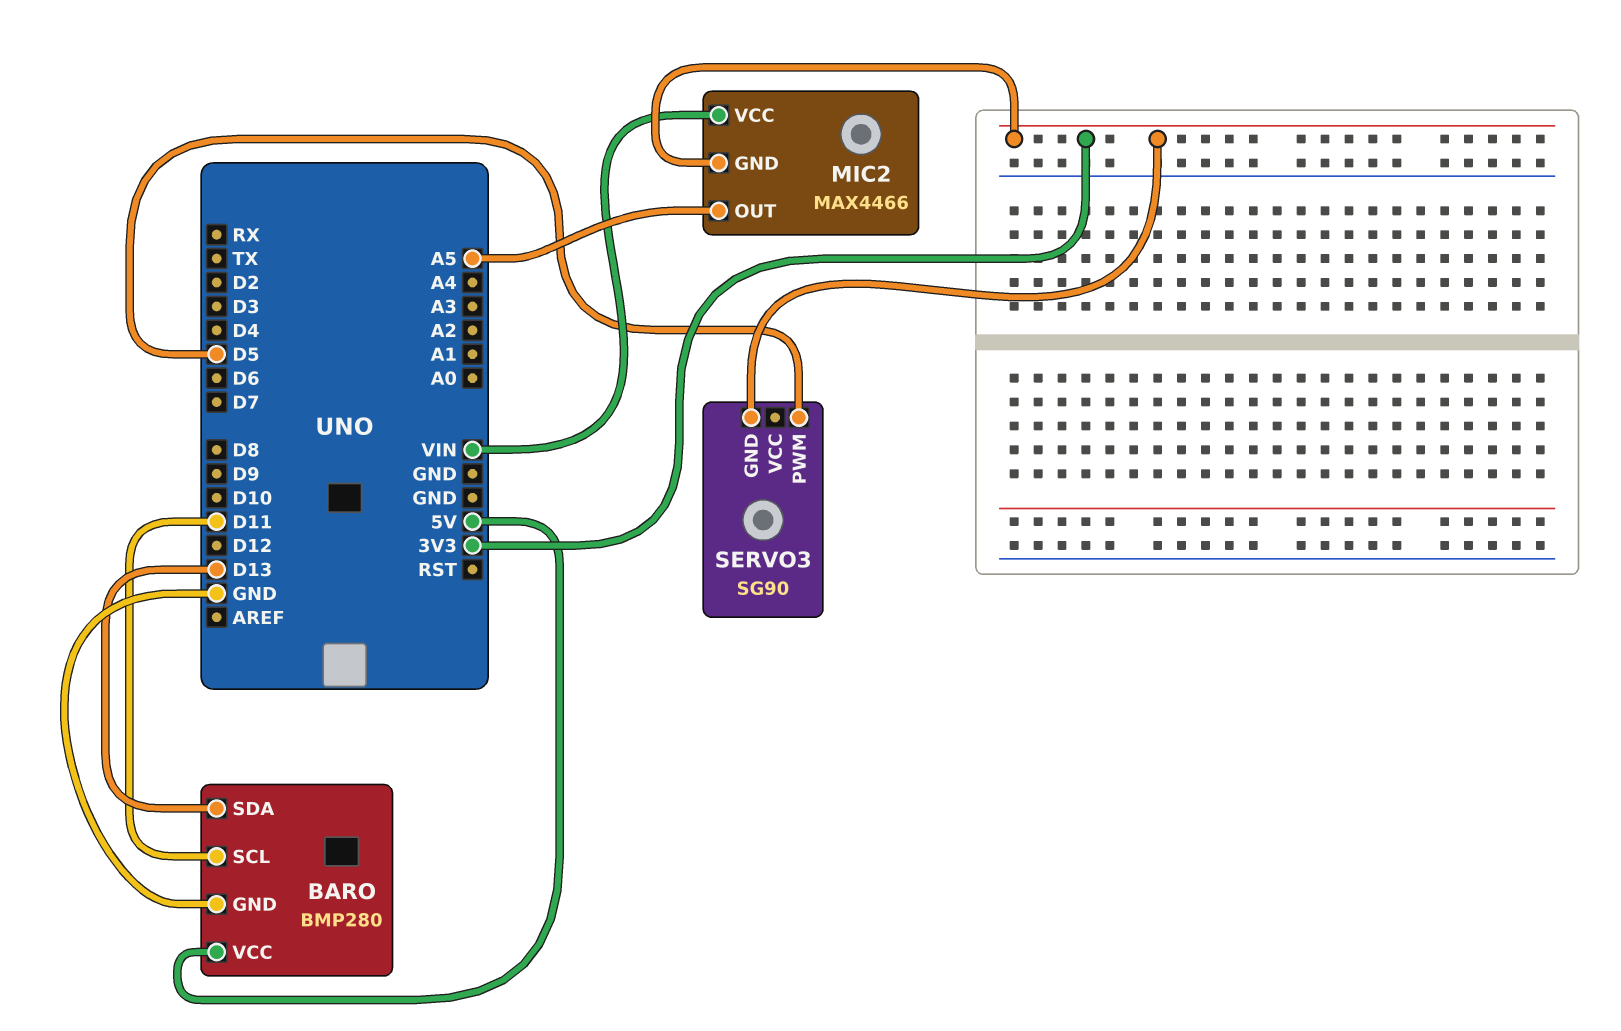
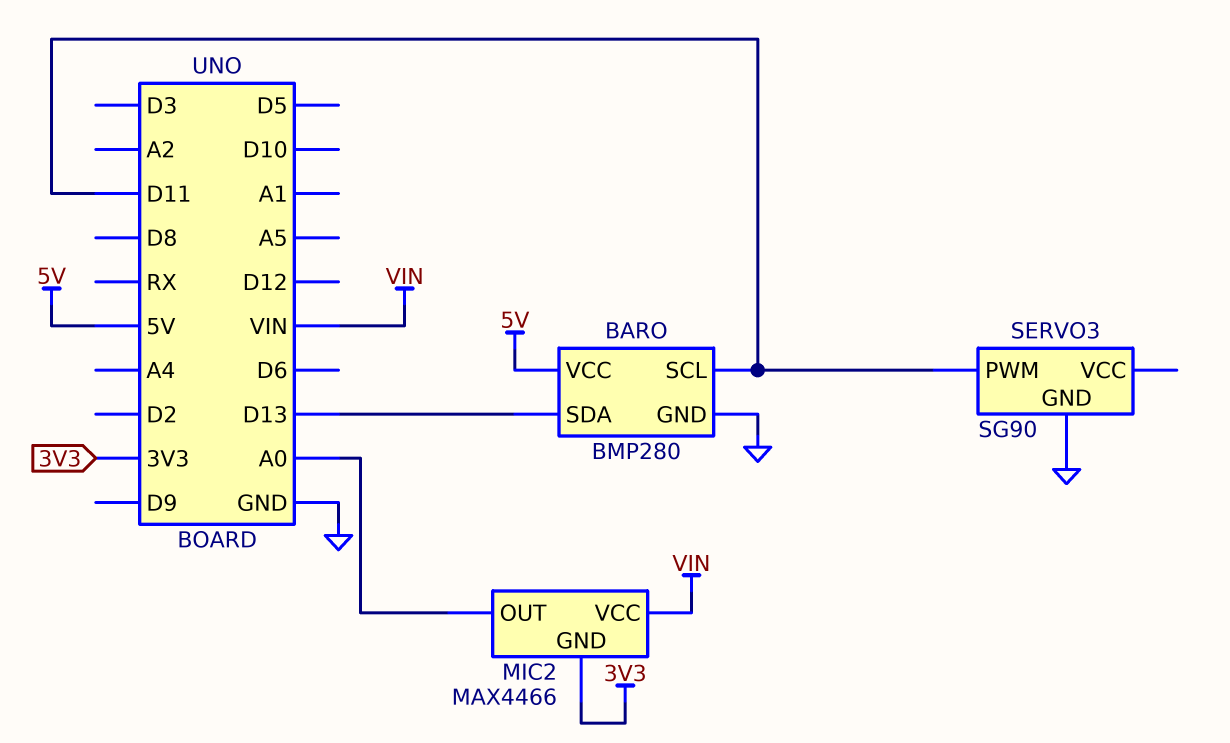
MIC2 pin OUT: A5 -> A0
SERVO3 pin GND: 3V3 -> GND
SERVO3 pin PWM: D5 -> D11

